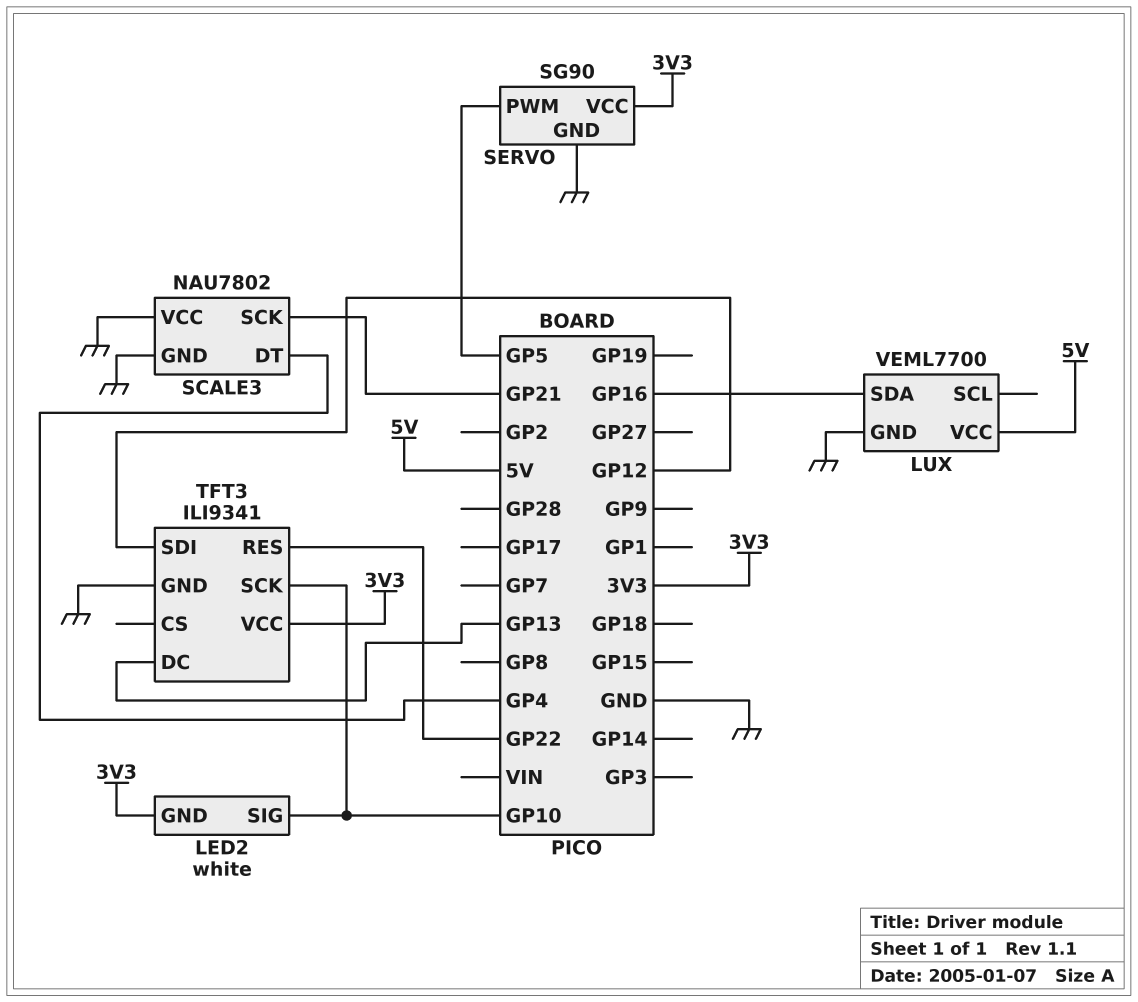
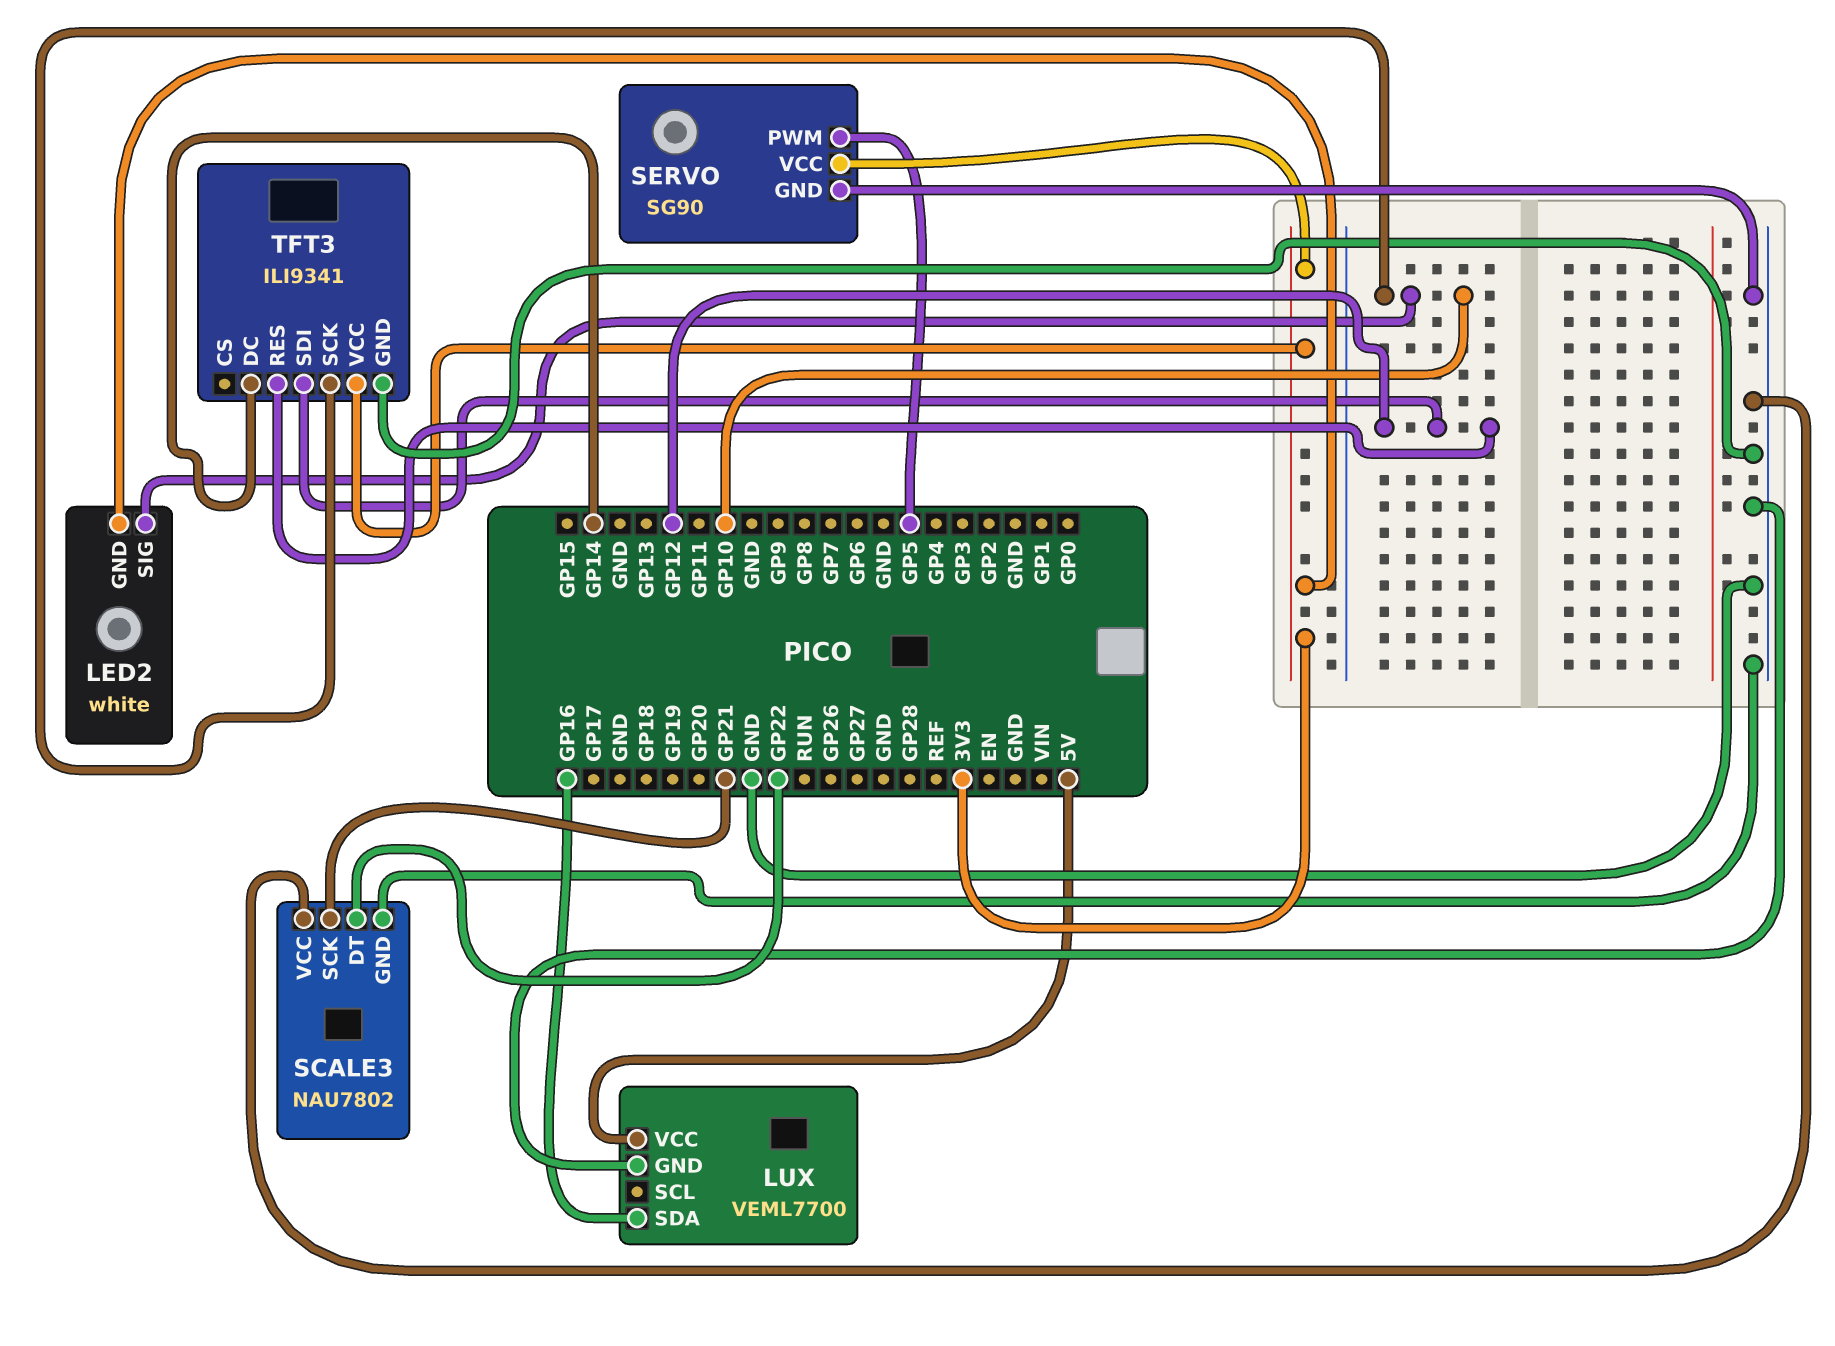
SCALE3 pin DT: GP4 -> GP22
TFT3 pin DC: GP13 -> GP14
TFT3 pin RES: GP22 -> GP12

